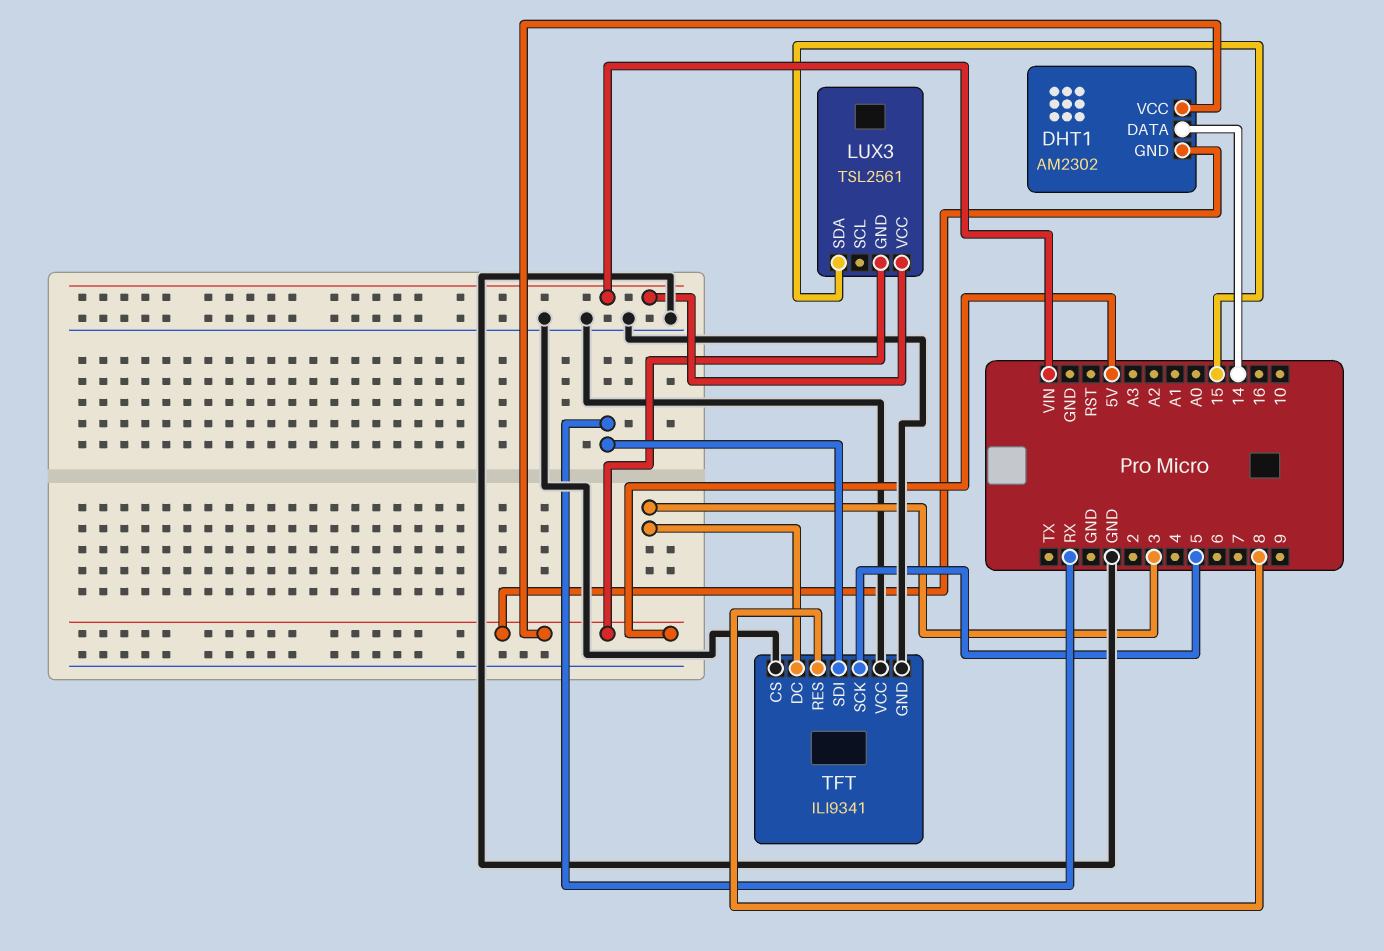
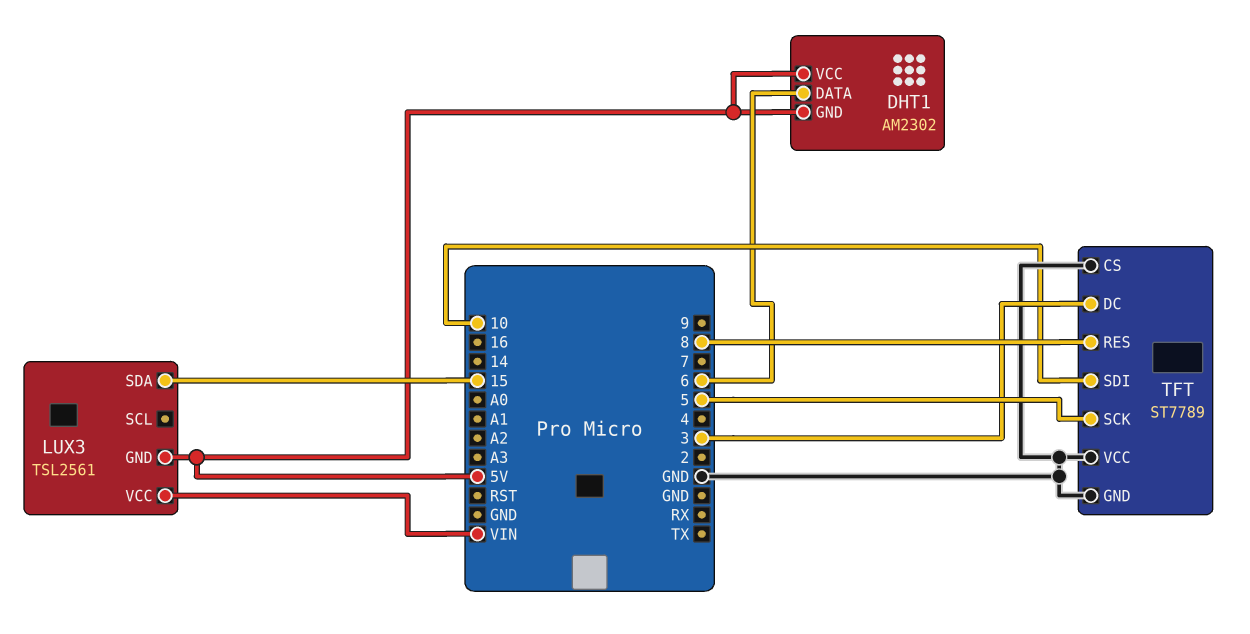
DHT1 pin DATA: 14 -> 6
TFT: ILI9341 -> ST7789
TFT pin SDI: RX -> 10

